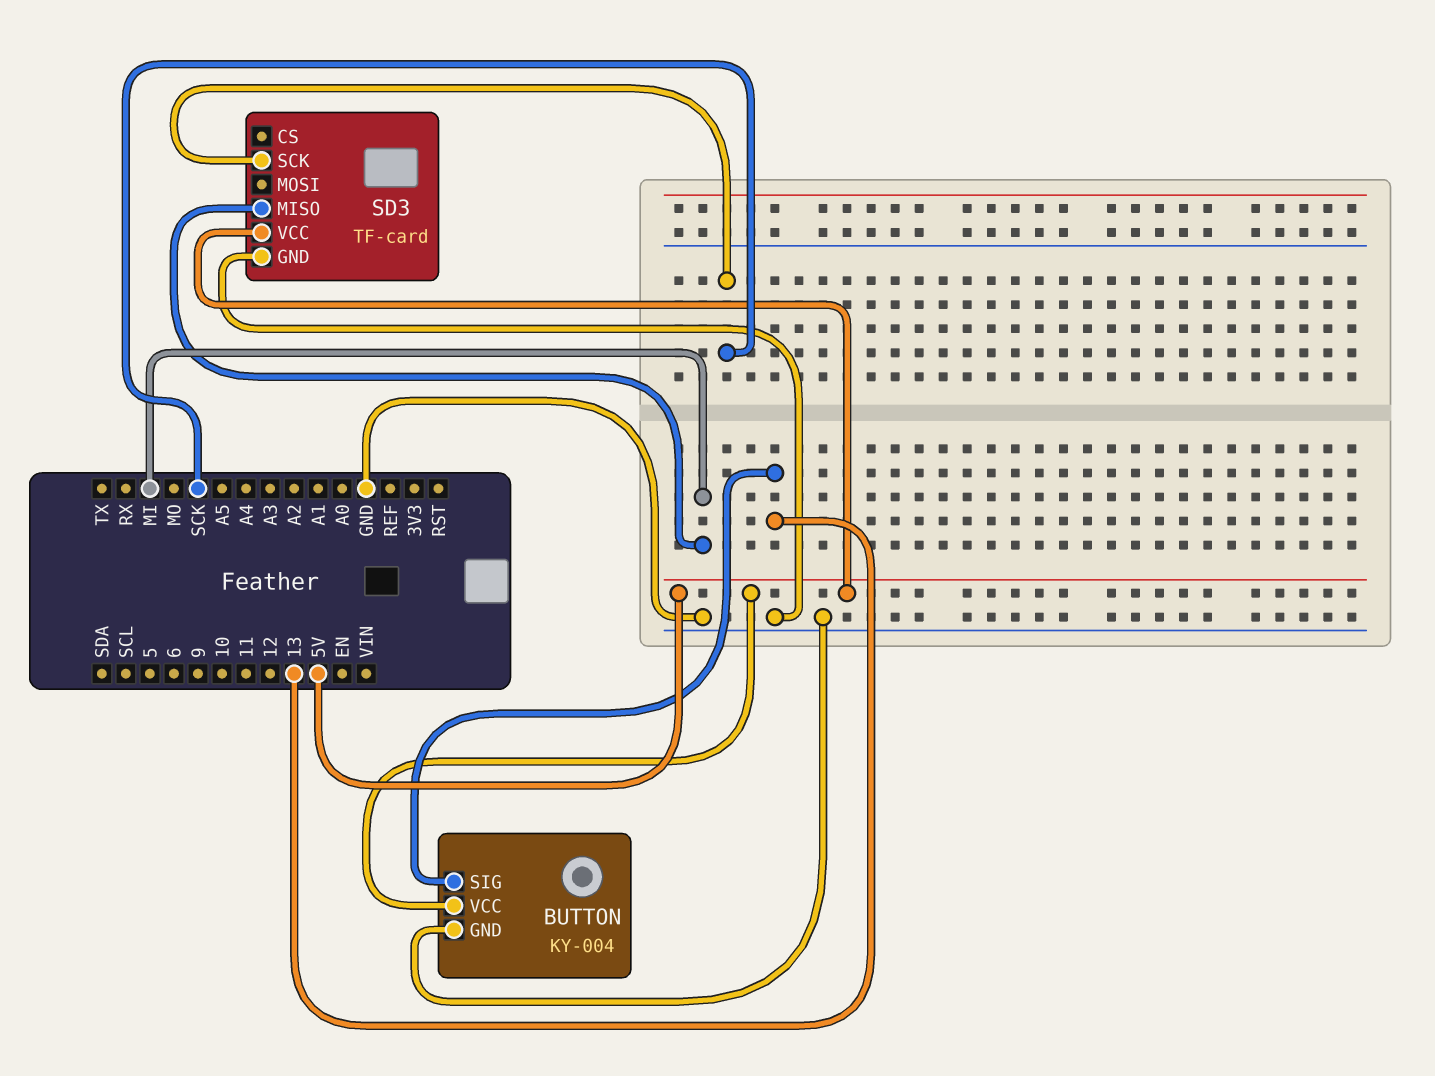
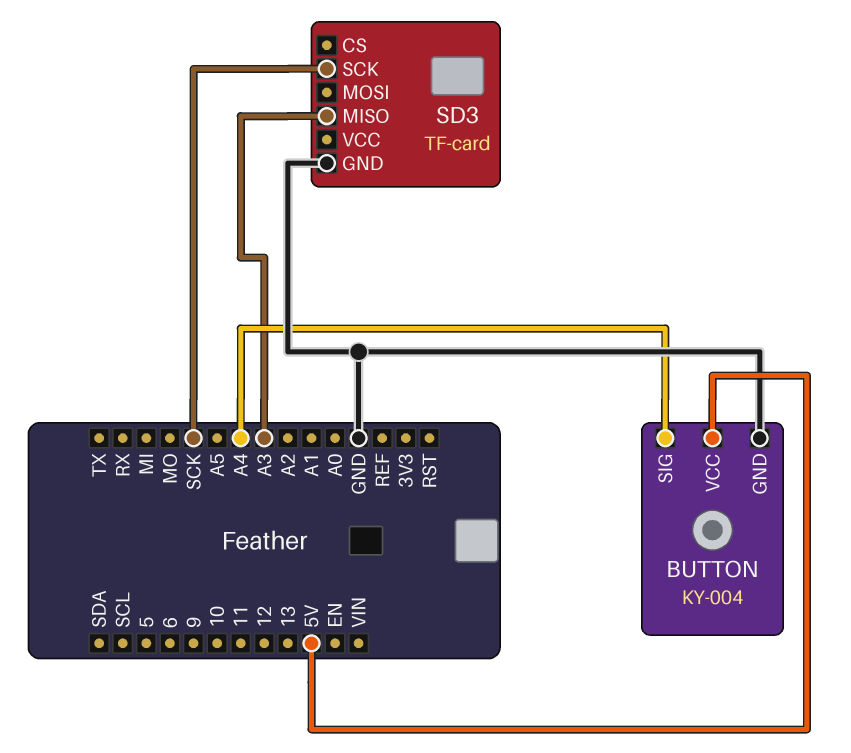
BUTTON pin SIG: 13 -> A4
SD3 pin MISO: MI -> A3
SD3 pin VCC: 5V -> none

